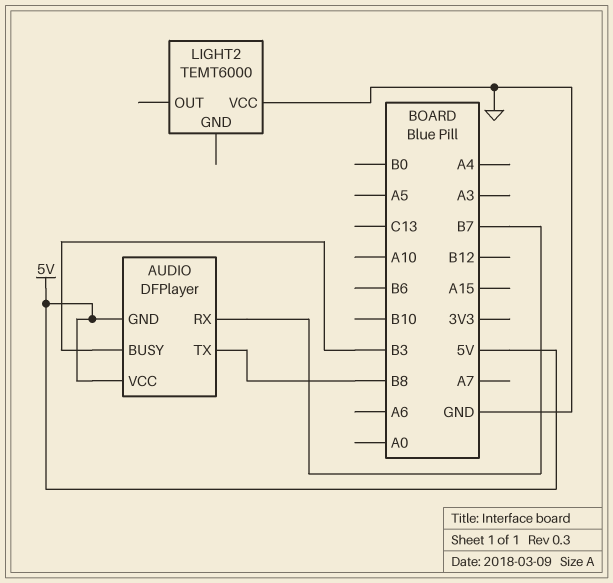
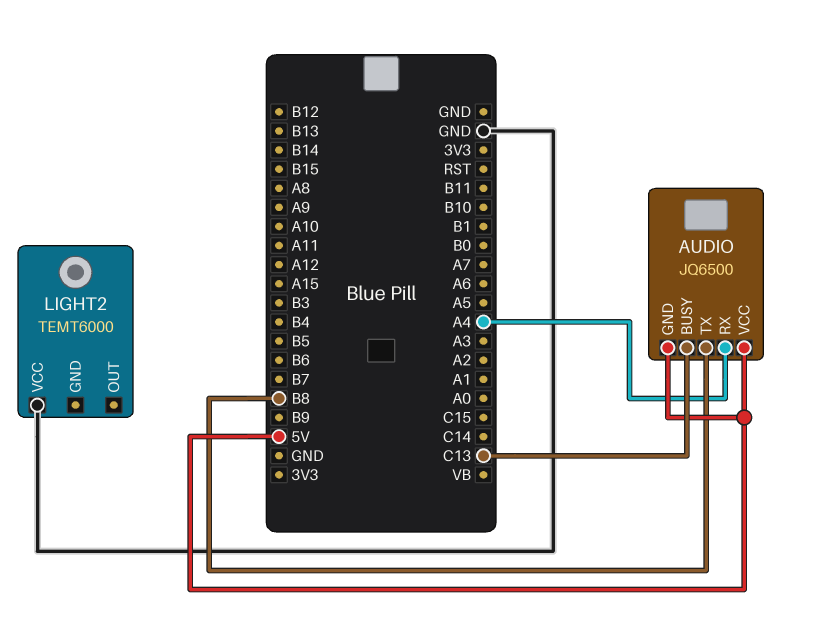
AUDIO: DFPlayer -> JQ6500
AUDIO pin BUSY: B3 -> C13
AUDIO pin RX: B7 -> A4

